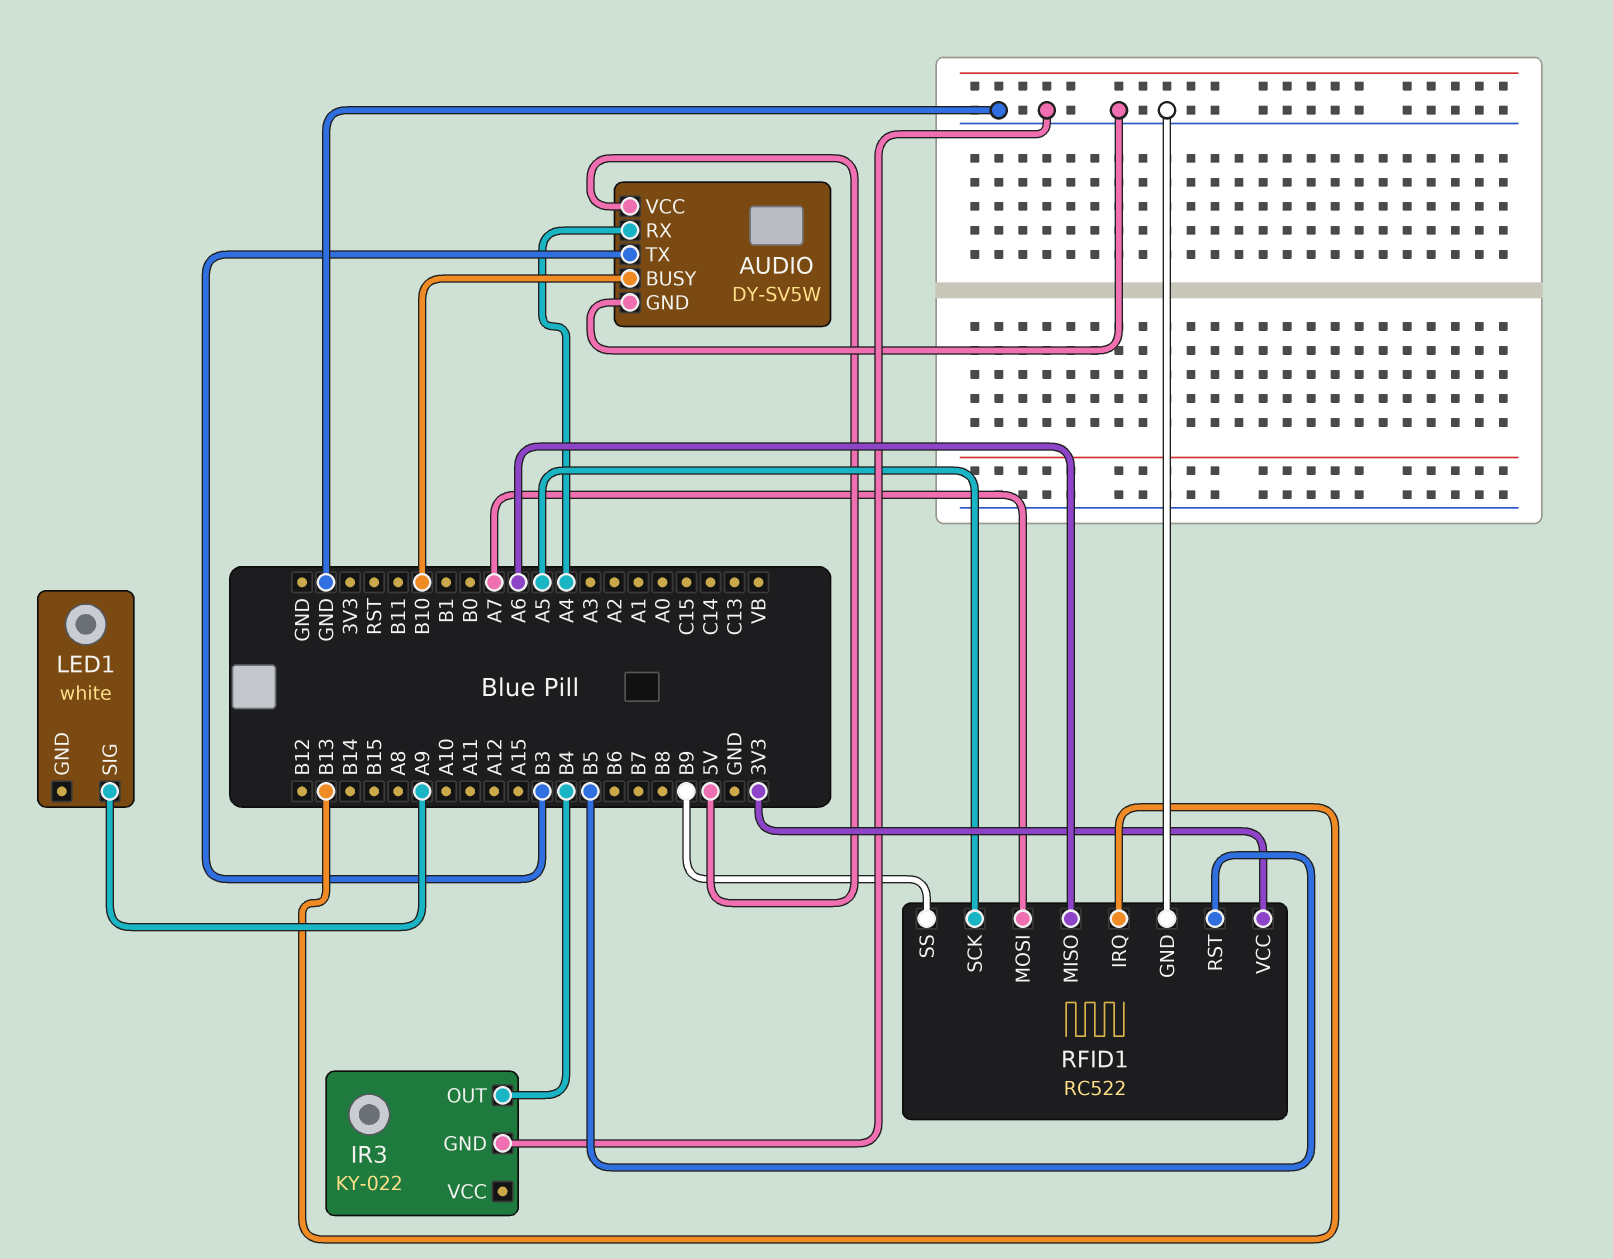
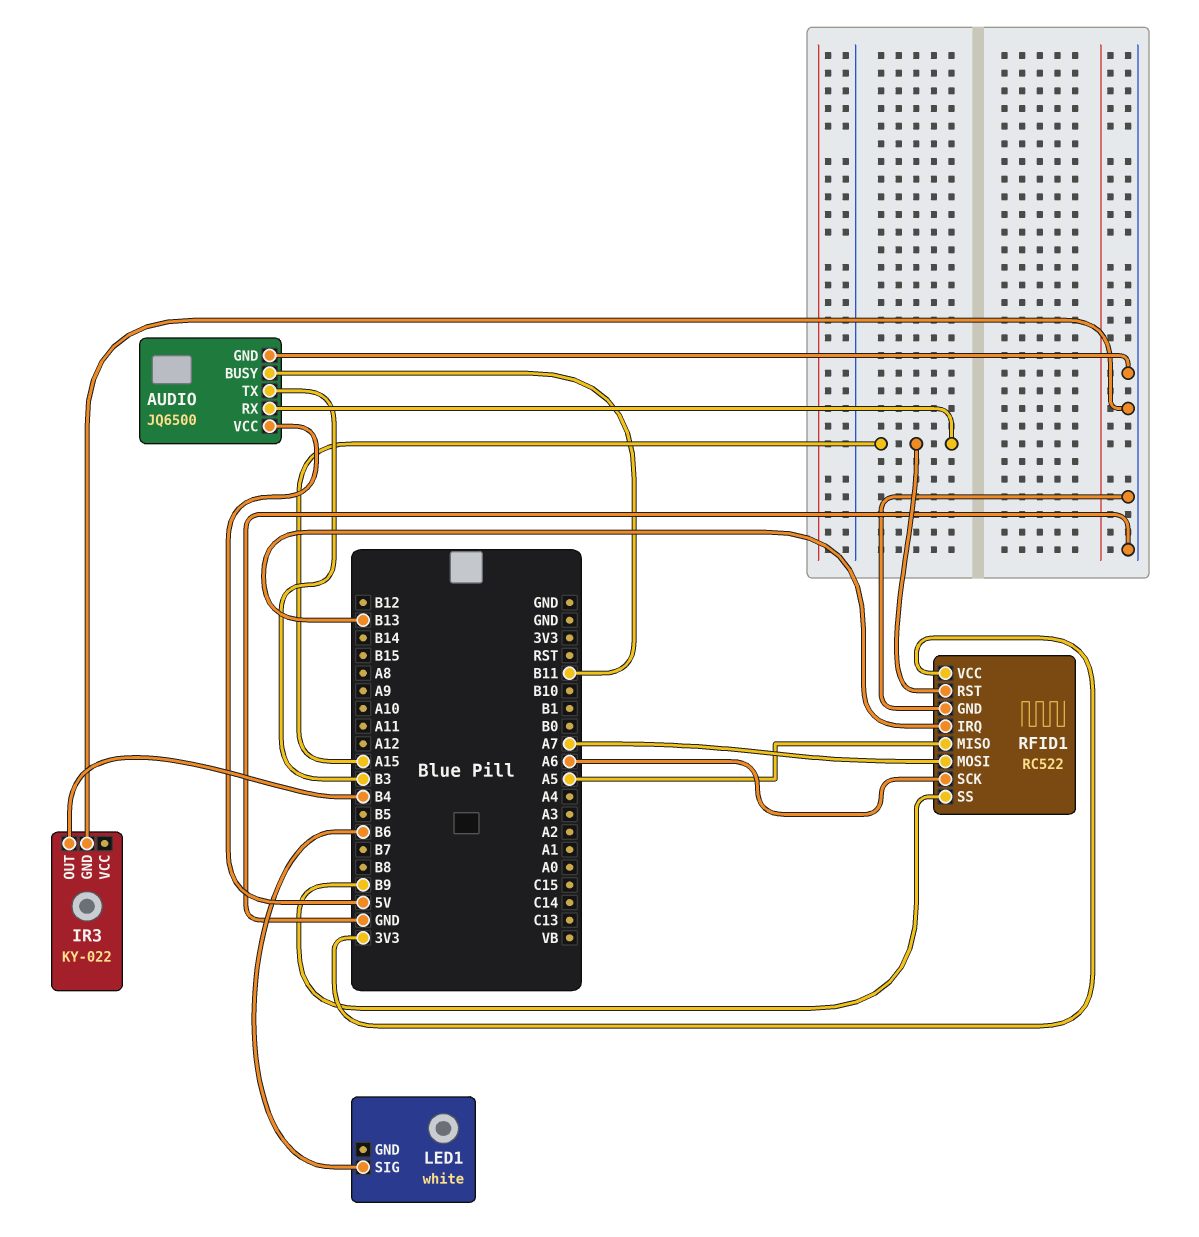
AUDIO: DY-SV5W -> JQ6500
AUDIO pin BUSY: B10 -> B11
AUDIO pin RX: A4 -> A15
LED1 pin SIG: A9 -> B6
RFID1 pin MISO: A6 -> A5
RFID1 pin RST: B5 -> A15
RFID1 pin SCK: A5 -> A6

